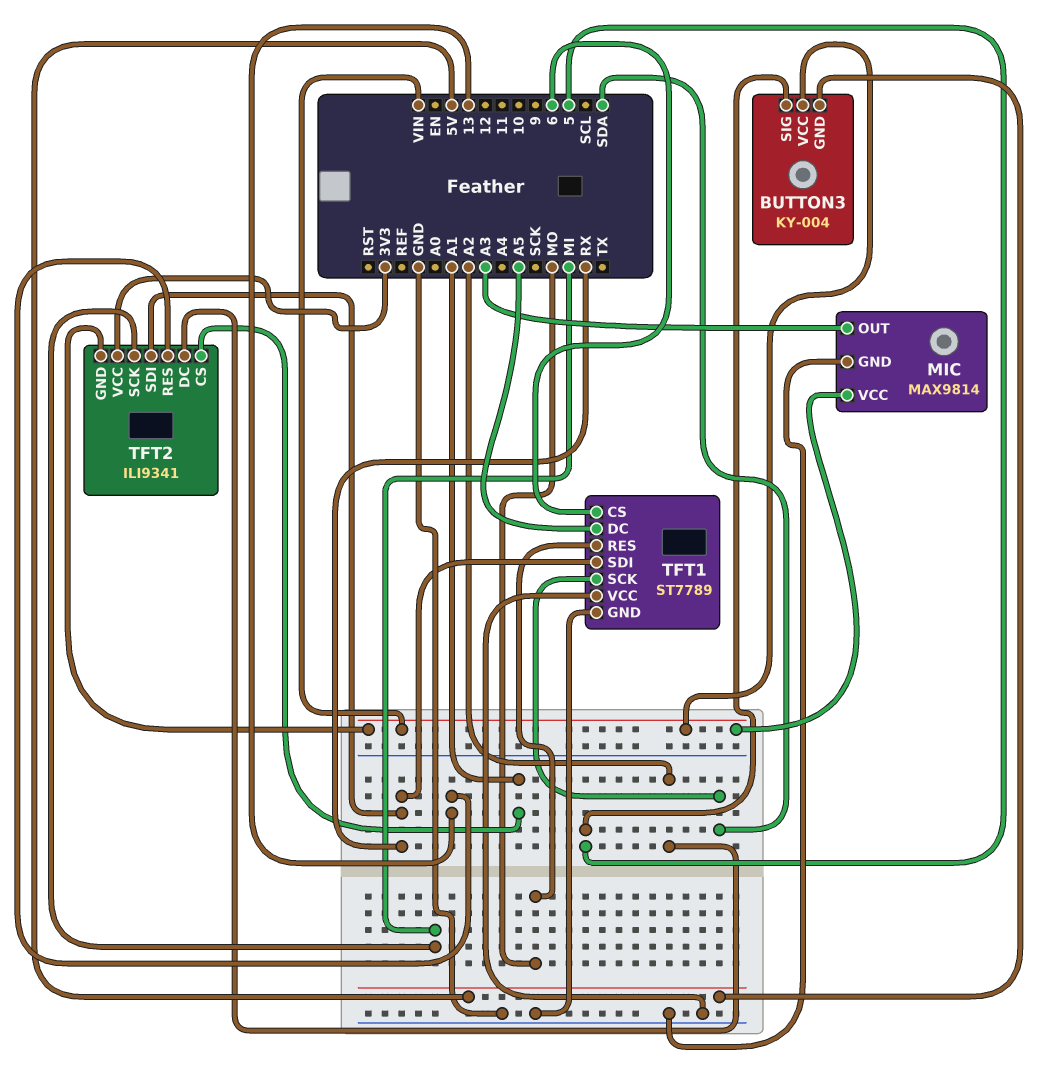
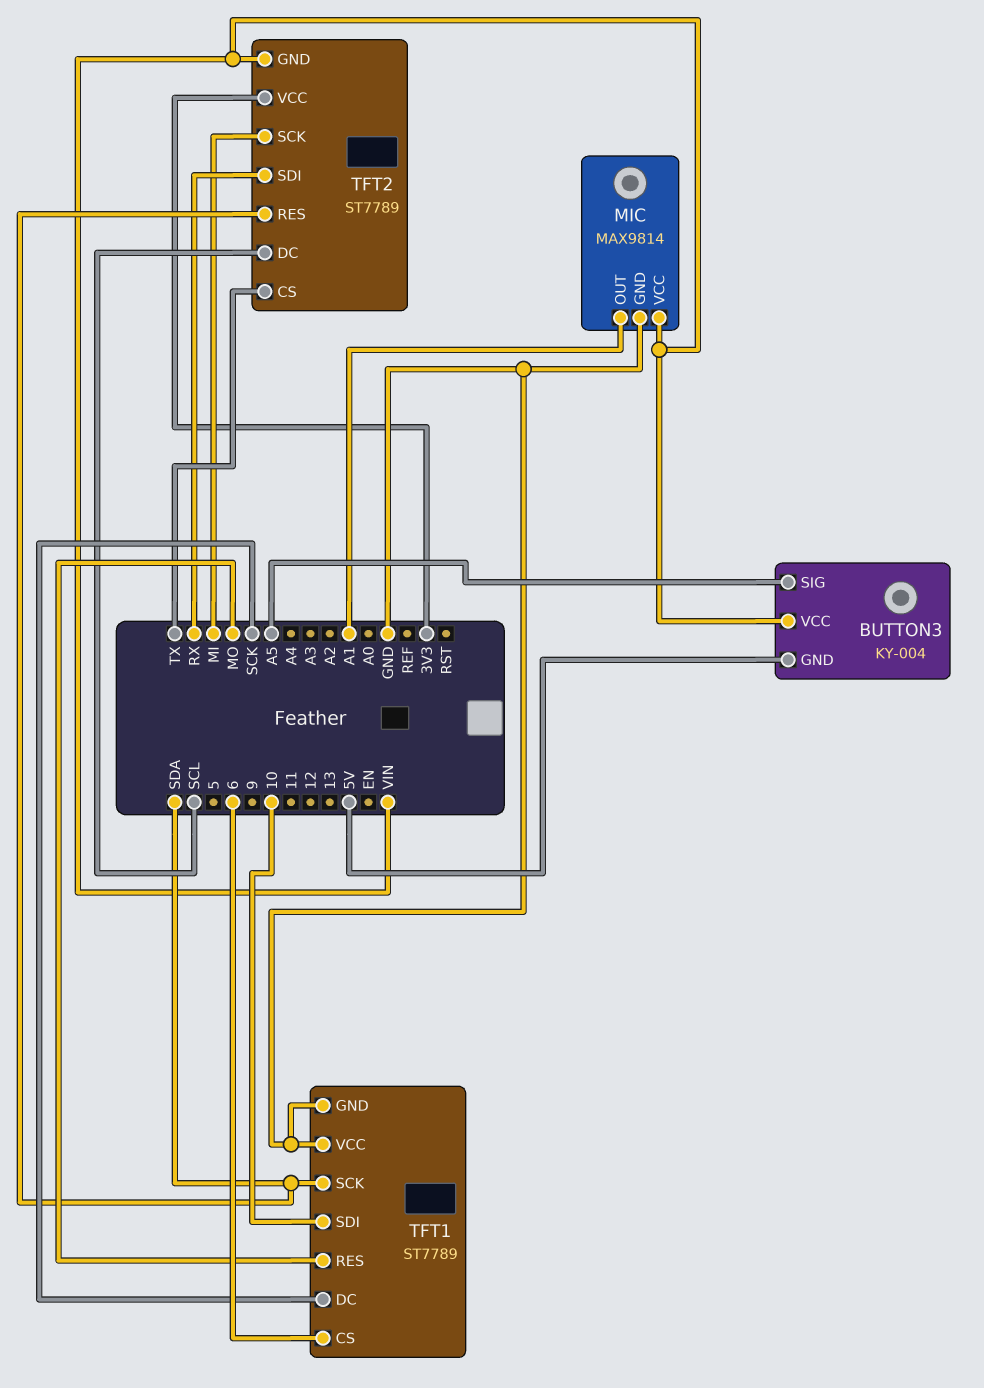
BUTTON3 pin SIG: 5 -> A5
MIC pin OUT: A3 -> A1
TFT1 pin DC: A5 -> SCK
TFT1 pin SDI: RX -> 10
TFT2: ILI9341 -> ST7789
TFT2 pin CS: A1 -> TX
TFT2 pin DC: A2 -> SCL
TFT2 pin RES: 13 -> SDA

